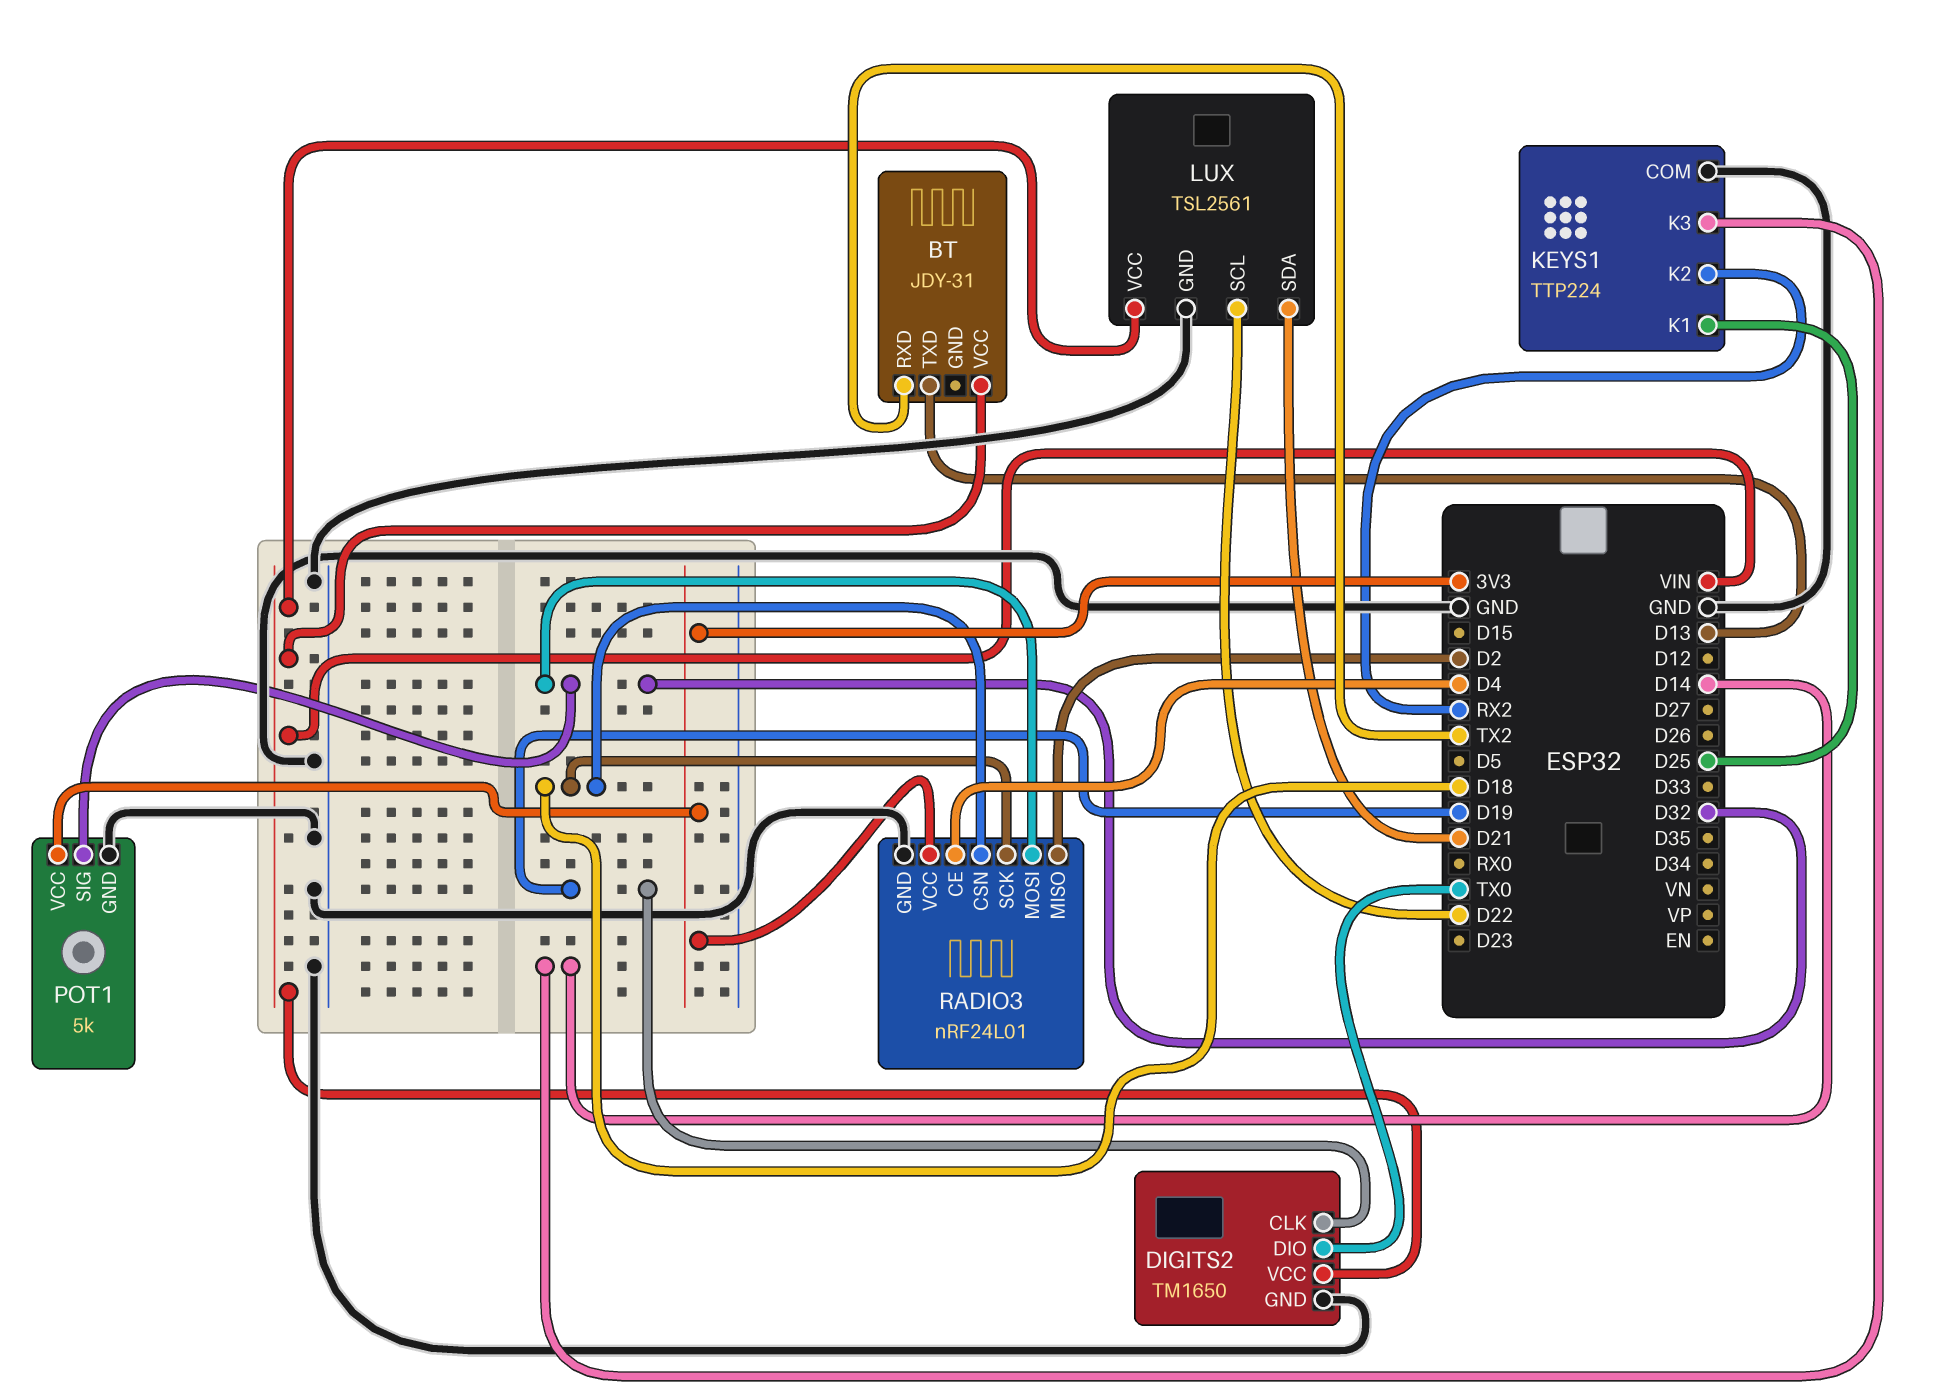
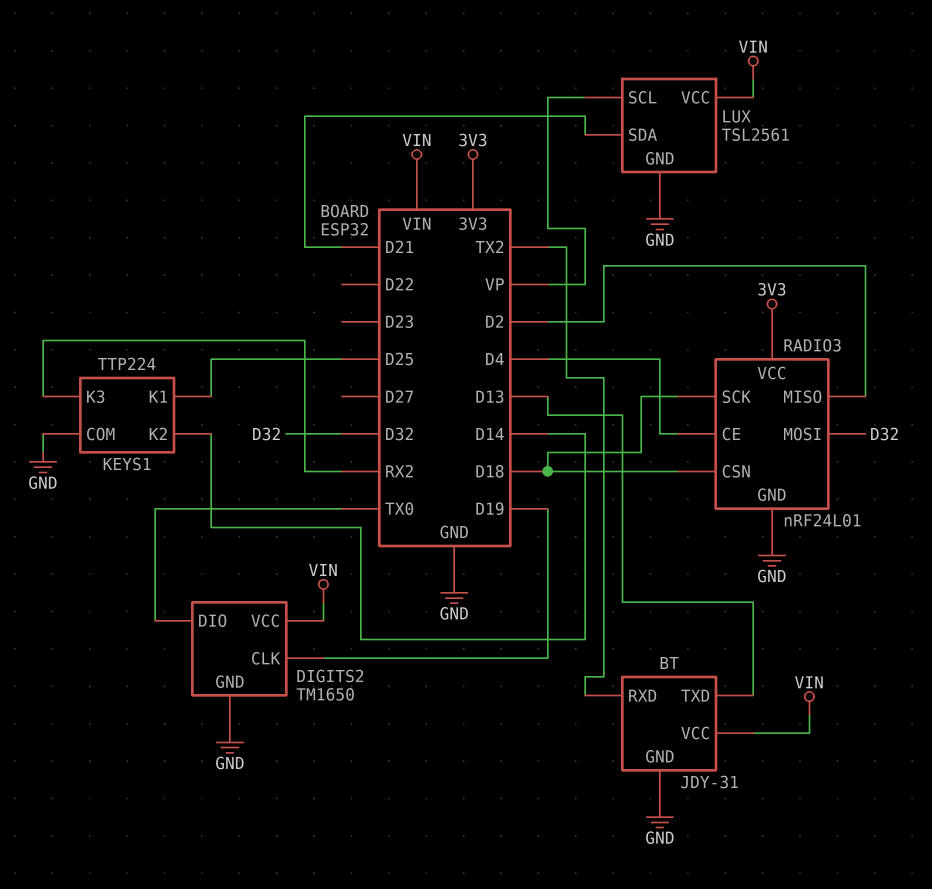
BT pin GND: none -> GND
KEYS1 pin K2: RX2 -> D14
KEYS1 pin K3: D14 -> RX2
LUX pin SCL: D22 -> VP
POT1: 5k -> none
POT1 pin GND: GND -> none
POT1 pin SIG: D32 -> none
POT1 pin VCC: 3V3 -> none

